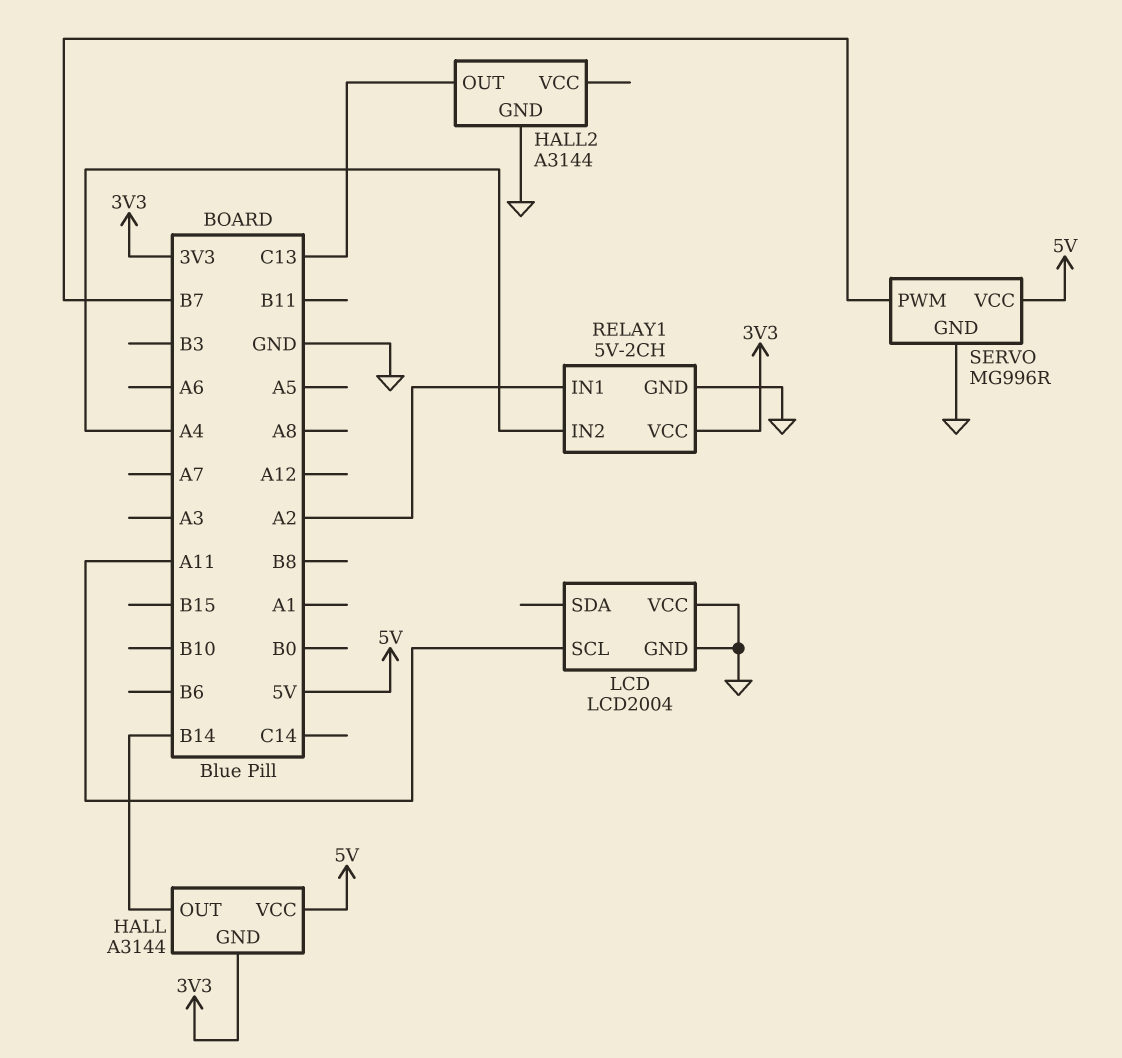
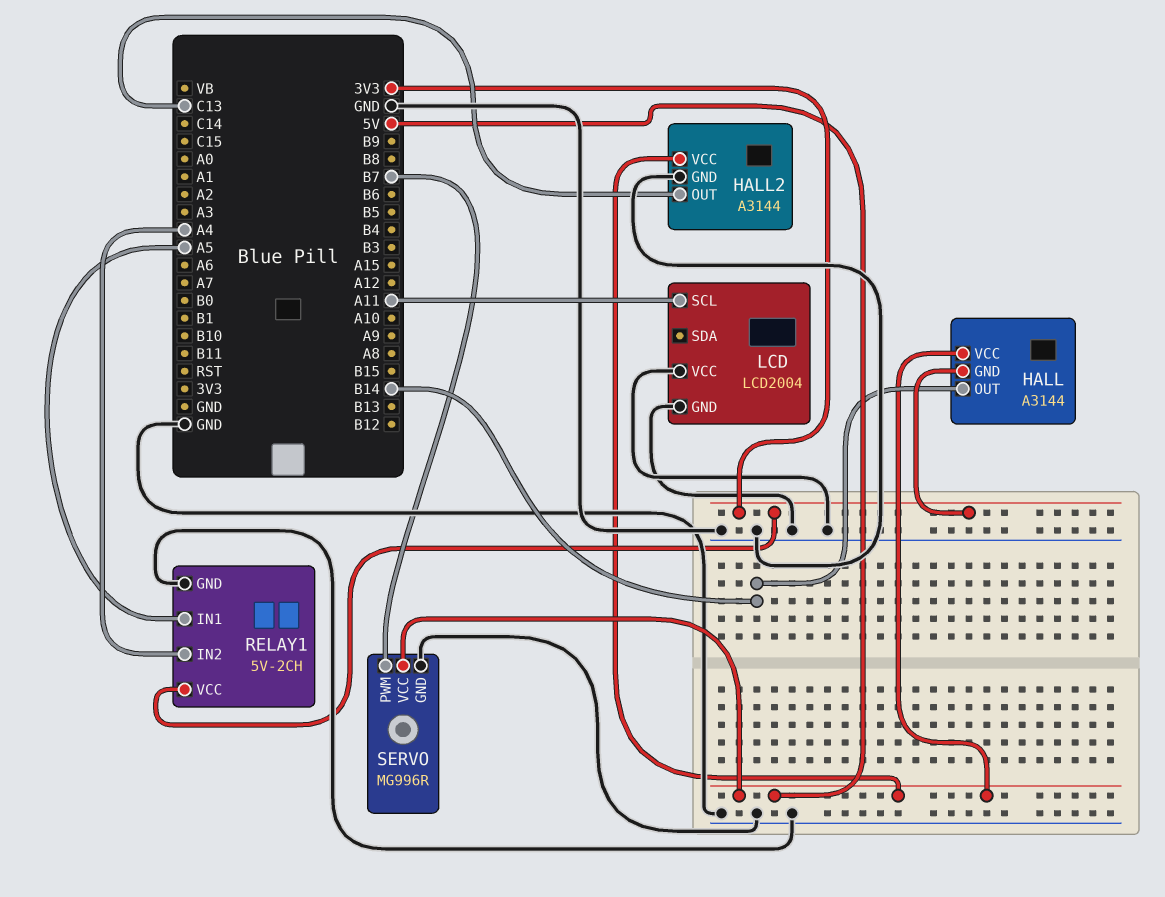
HALL2 pin VCC: none -> 5V
RELAY1 pin IN1: A2 -> A5

